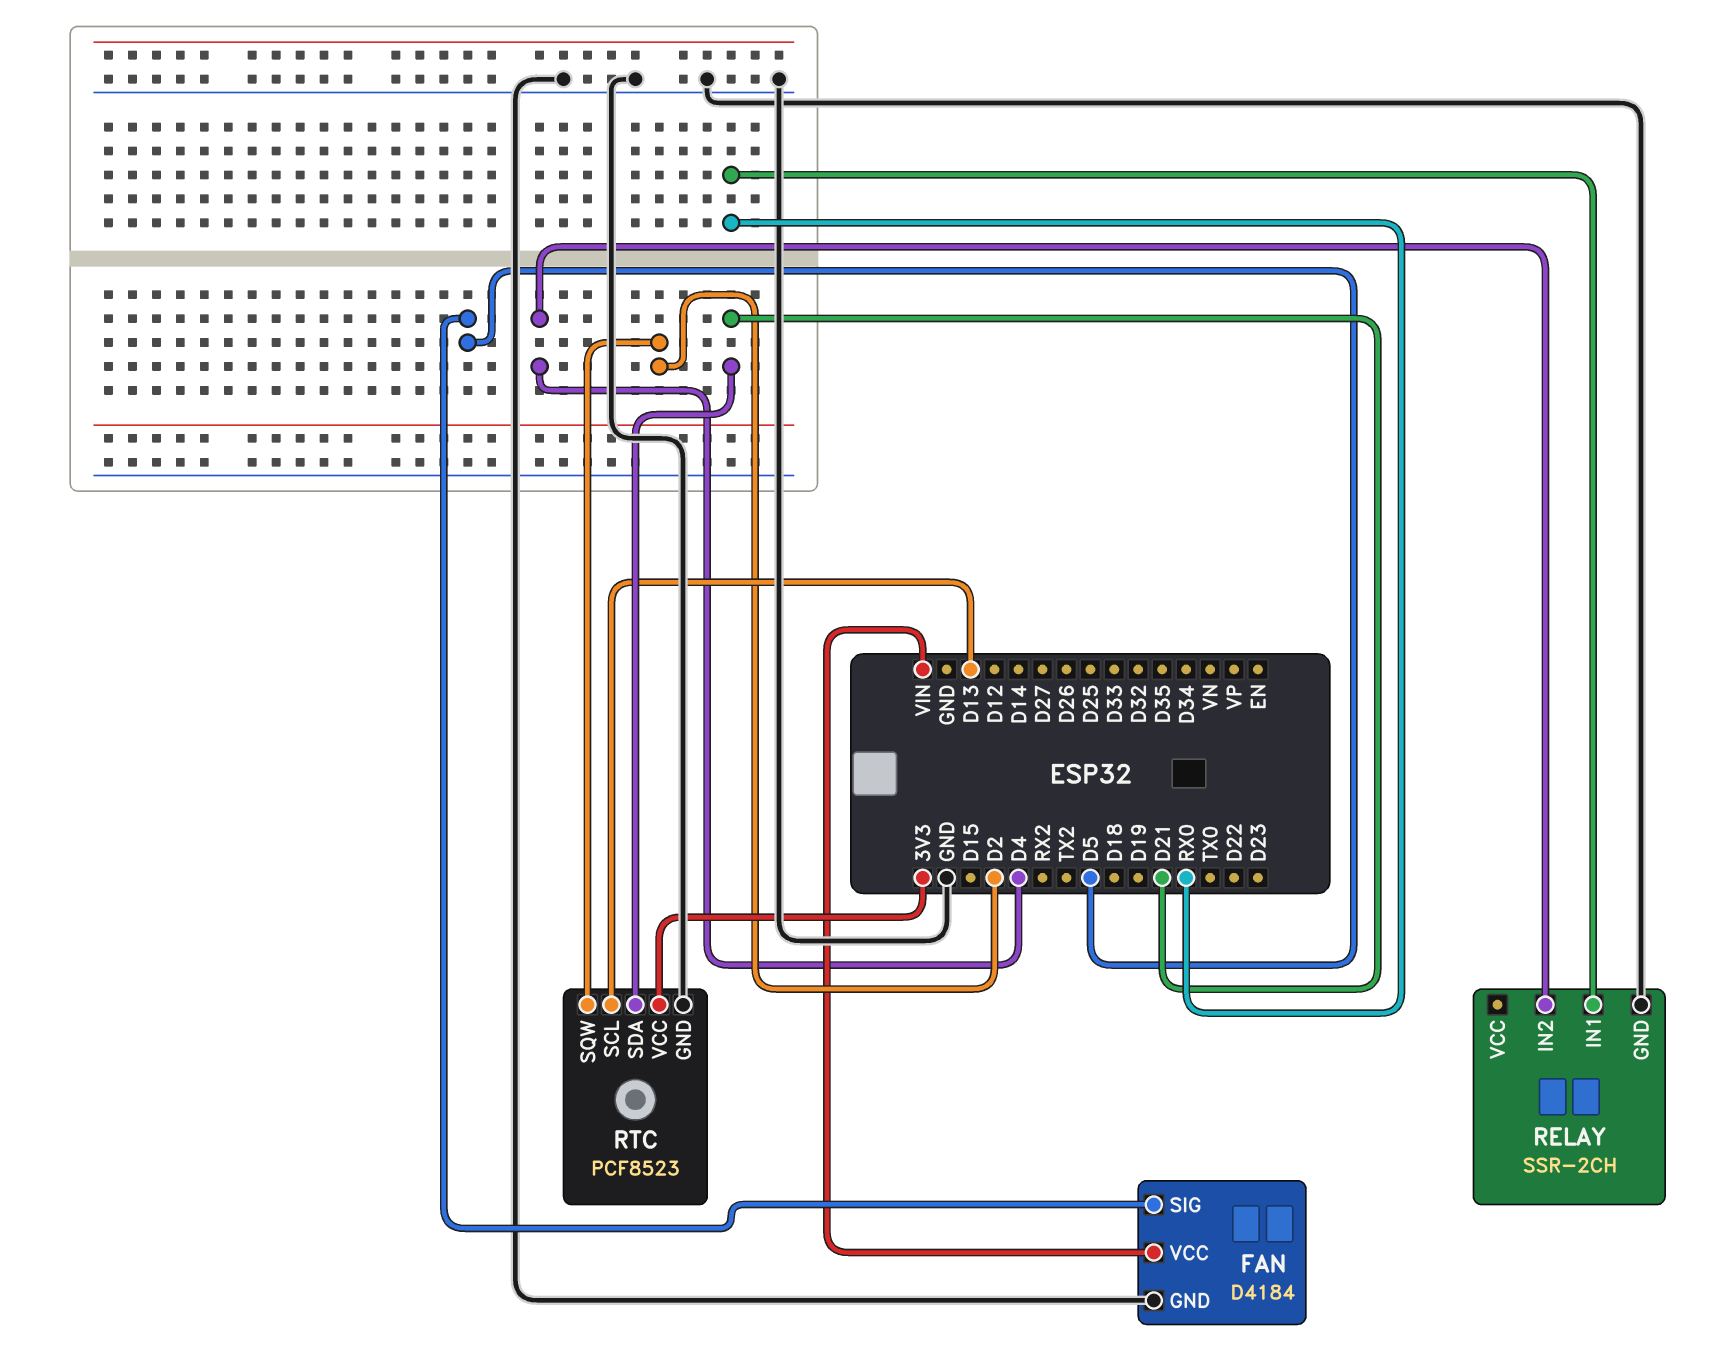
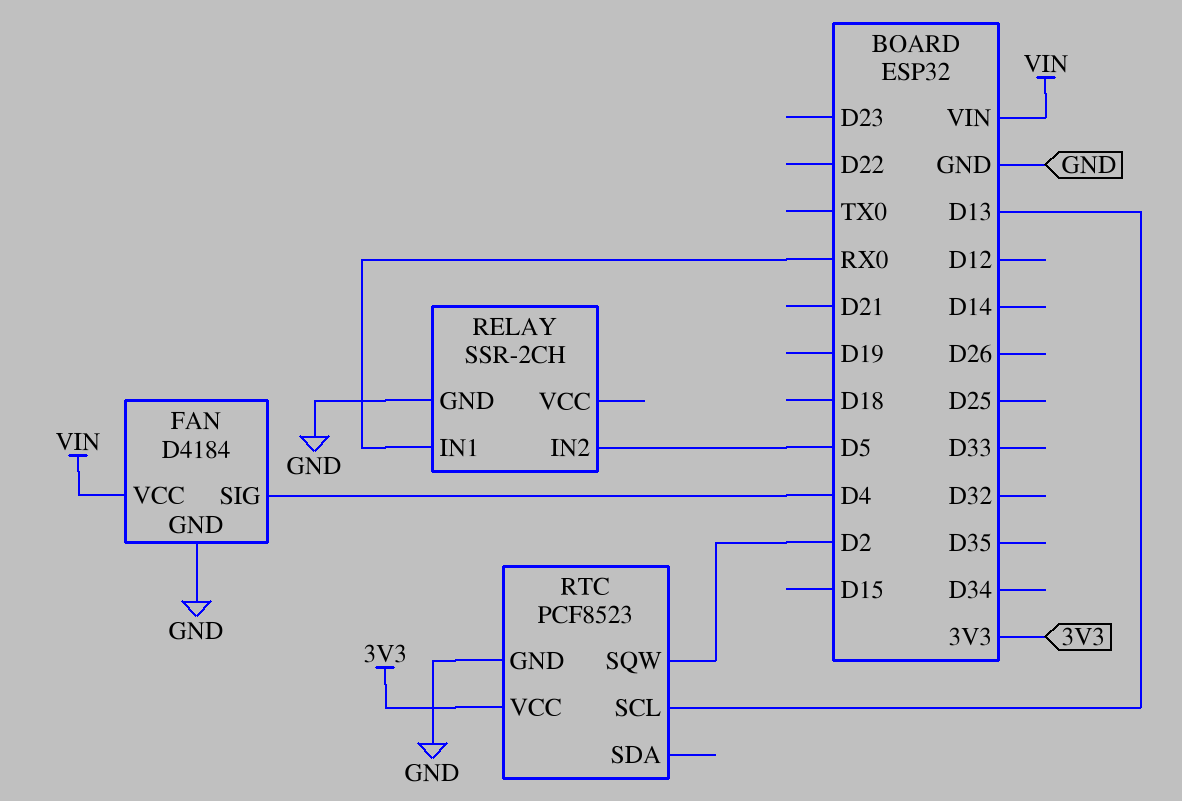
FAN pin SIG: D5 -> D4
RELAY pin IN2: D4 -> D5
RTC pin SDA: D21 -> none

